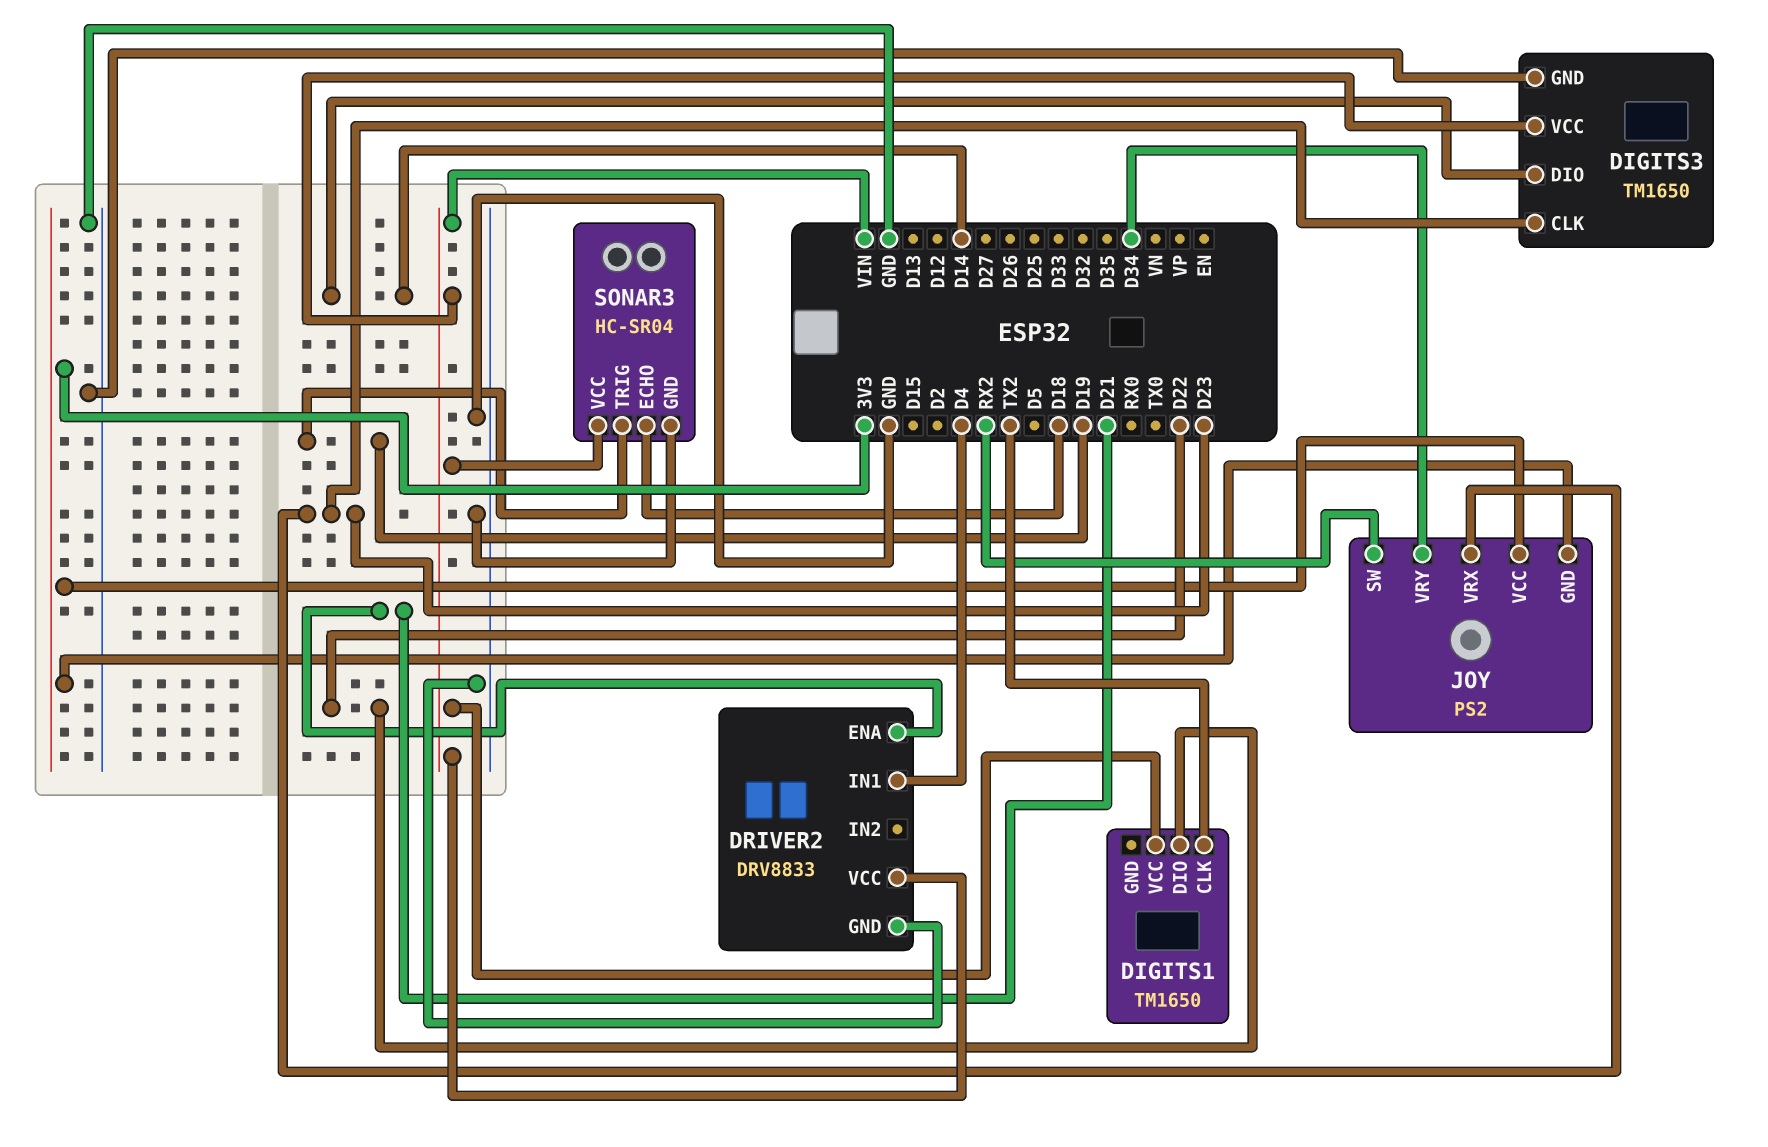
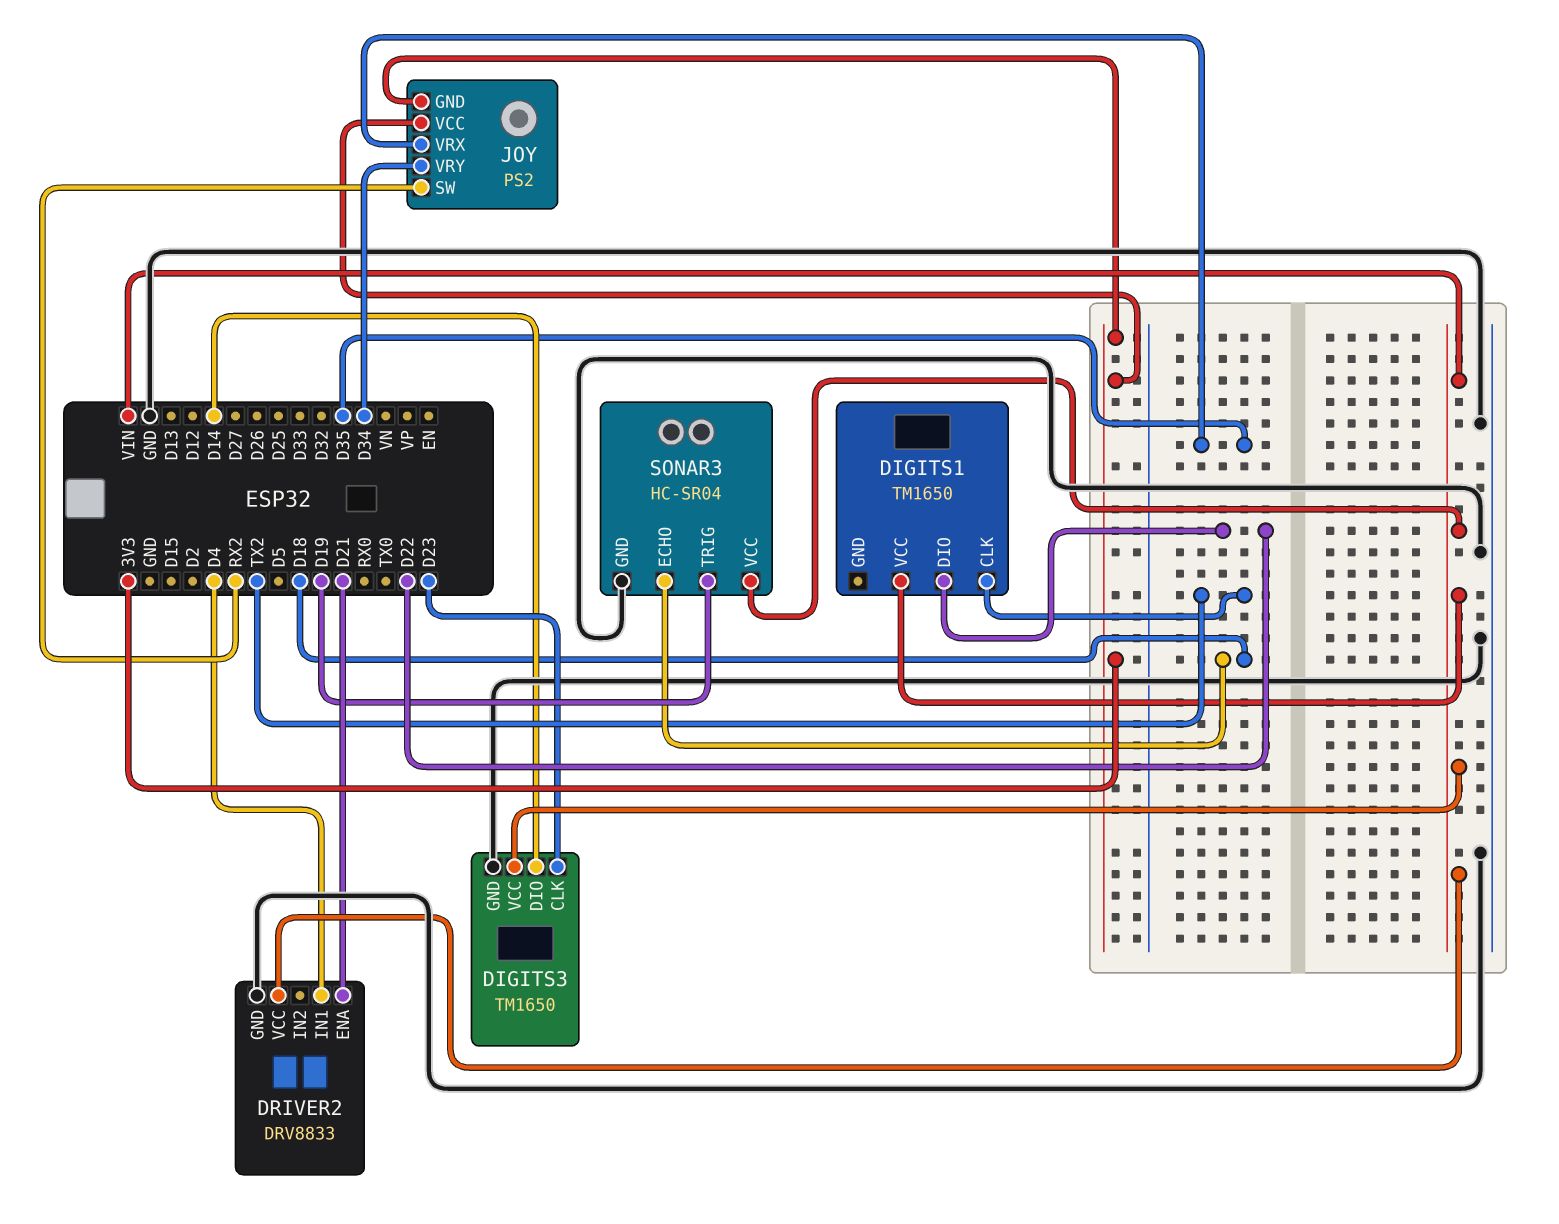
JOY pin VRX: D23 -> D35

